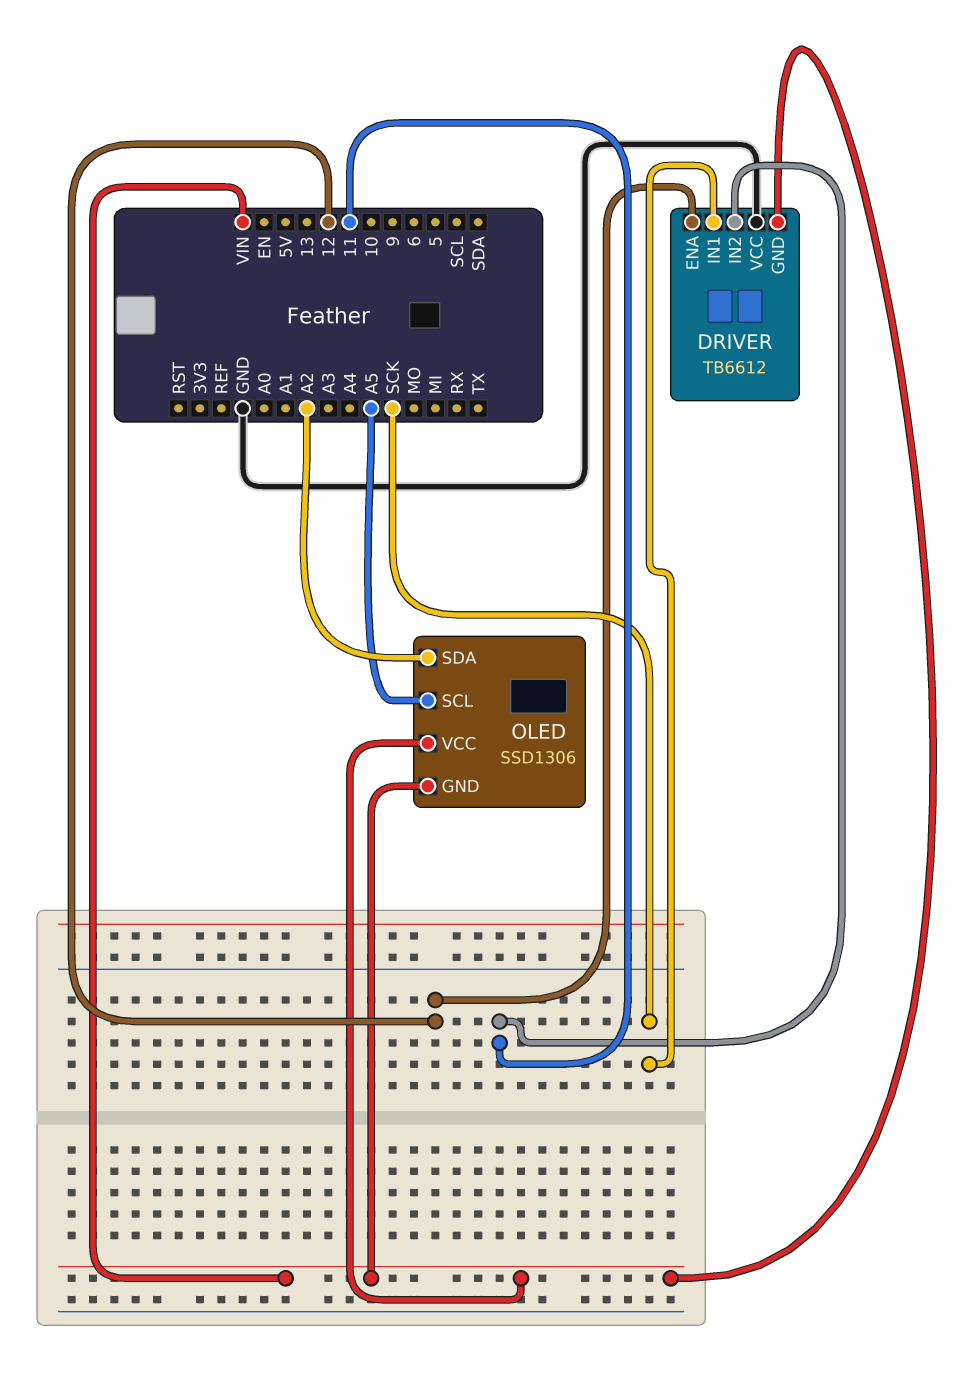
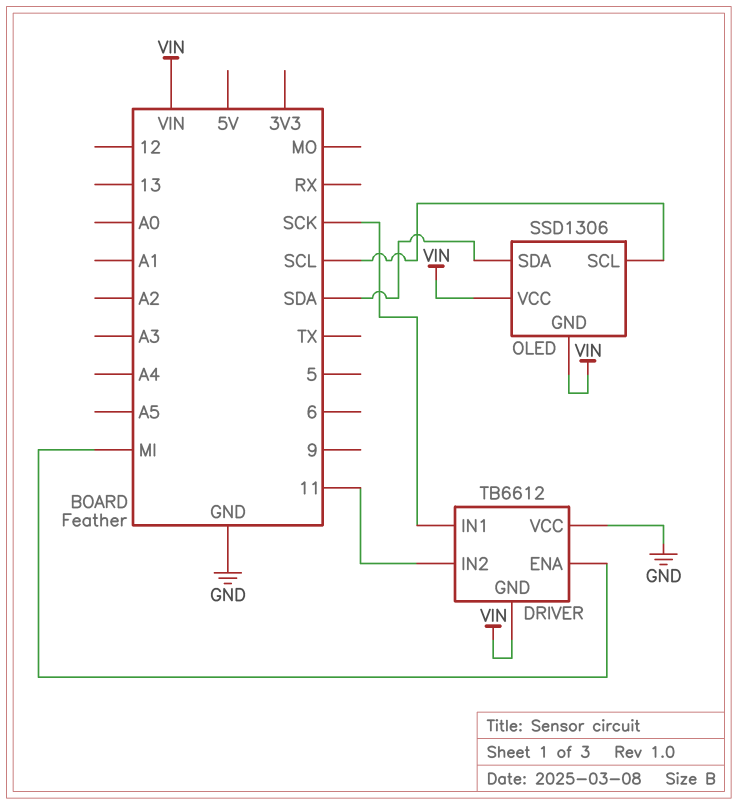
DRIVER pin ENA: 12 -> MI
OLED pin SCL: A5 -> SCL
OLED pin SDA: A2 -> SDA

